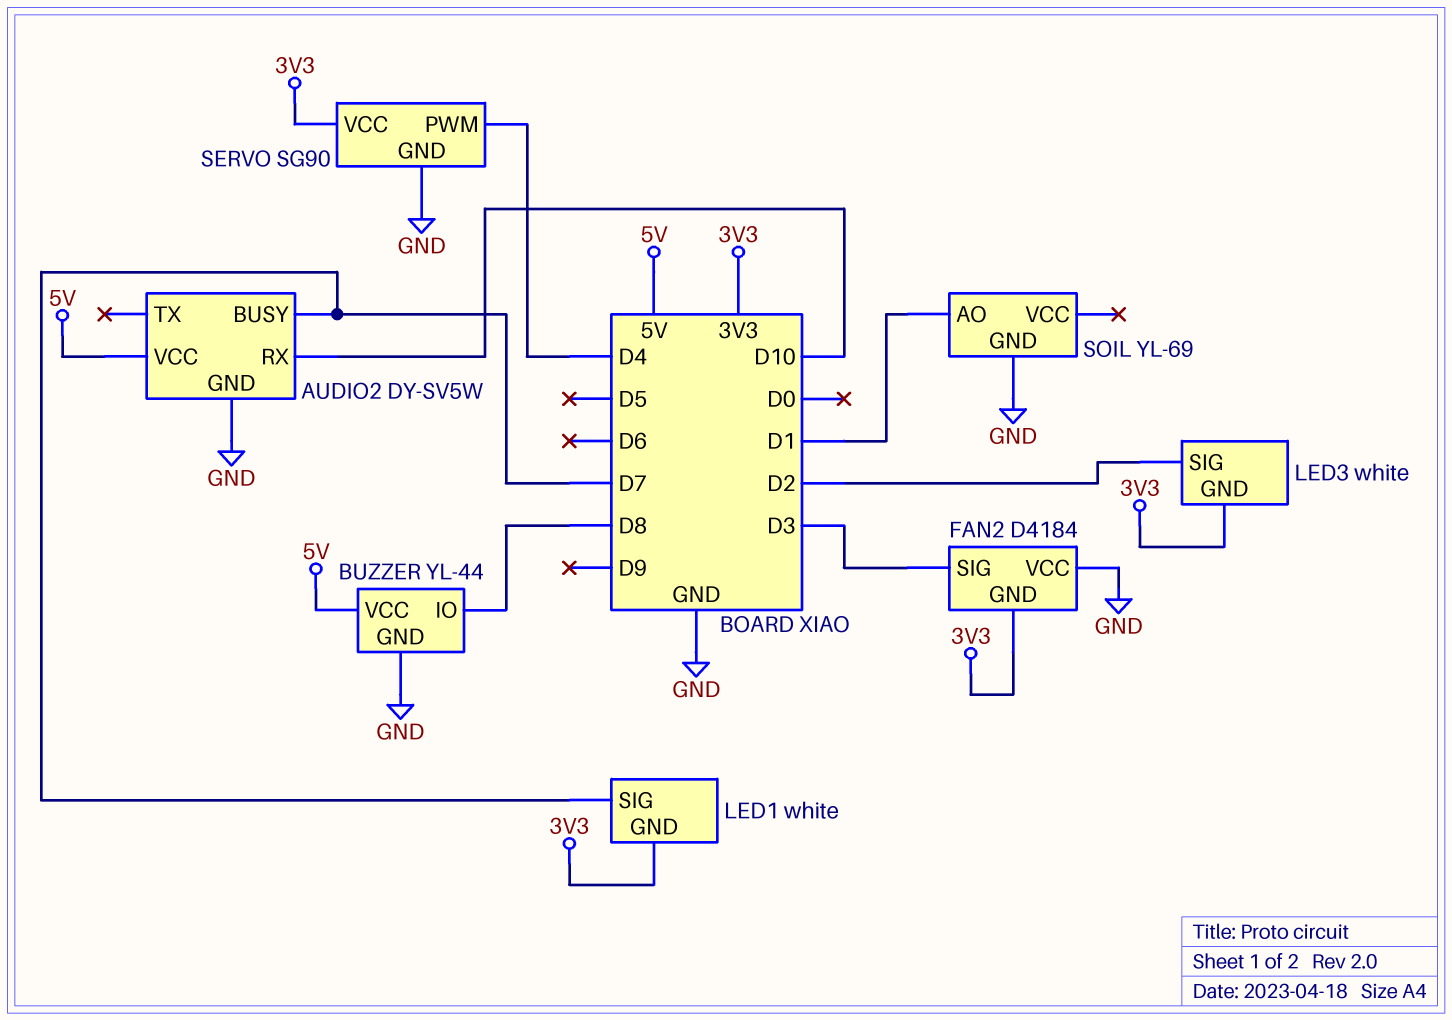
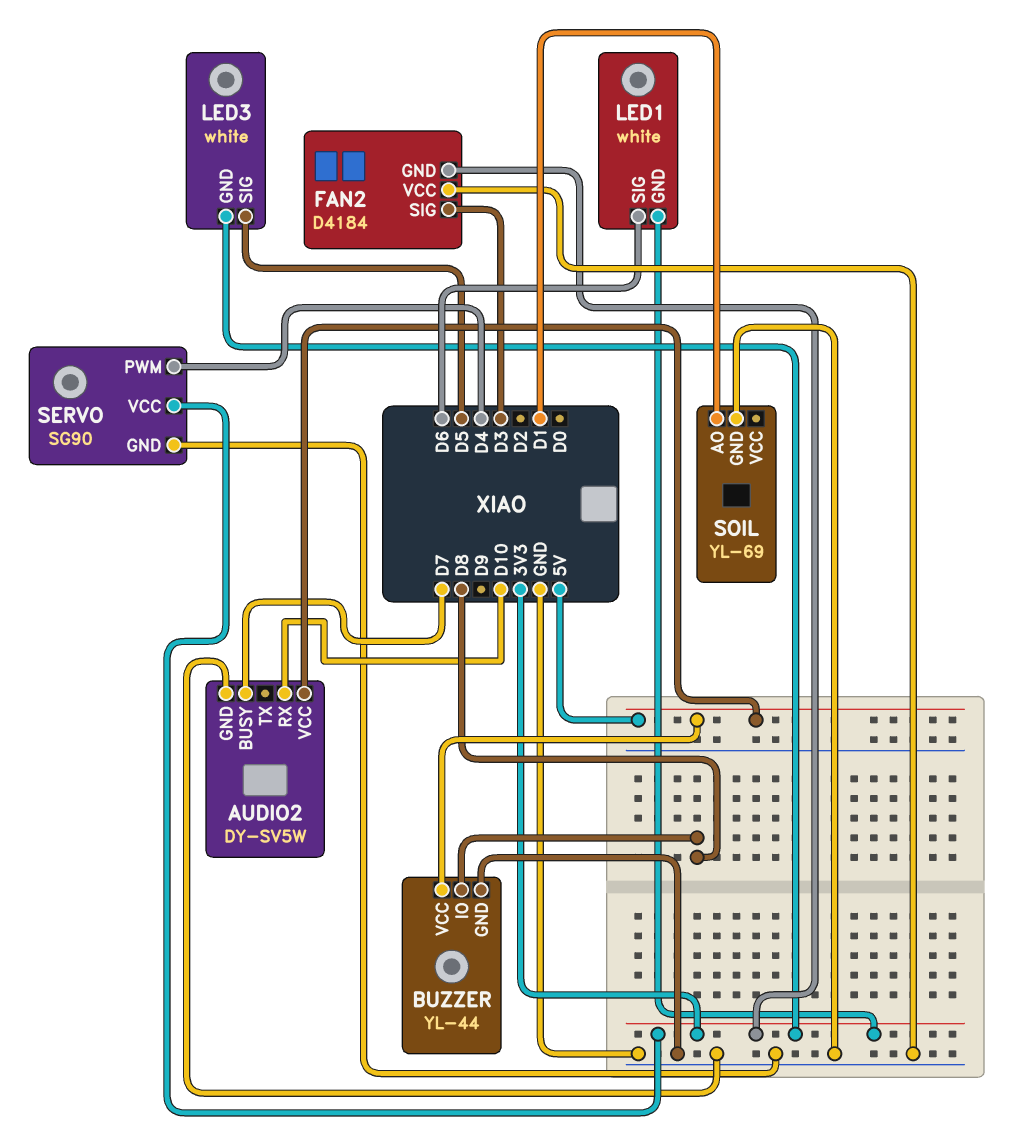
LED1 pin SIG: D7 -> D6
LED3 pin SIG: D2 -> D5

